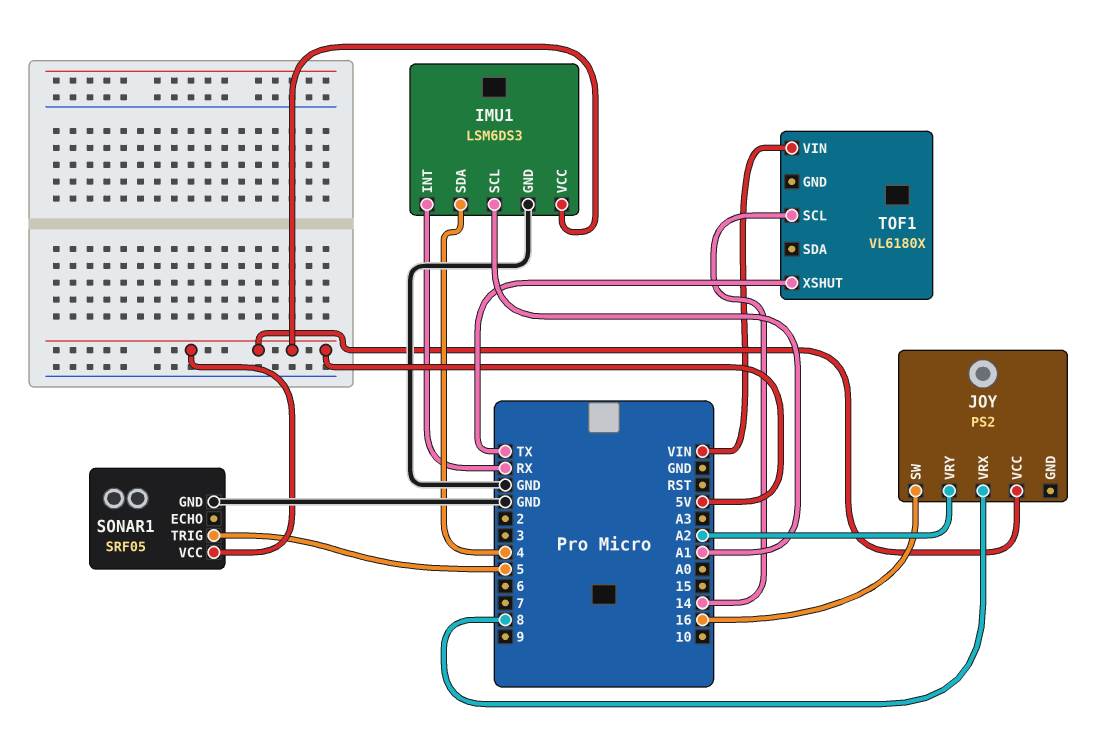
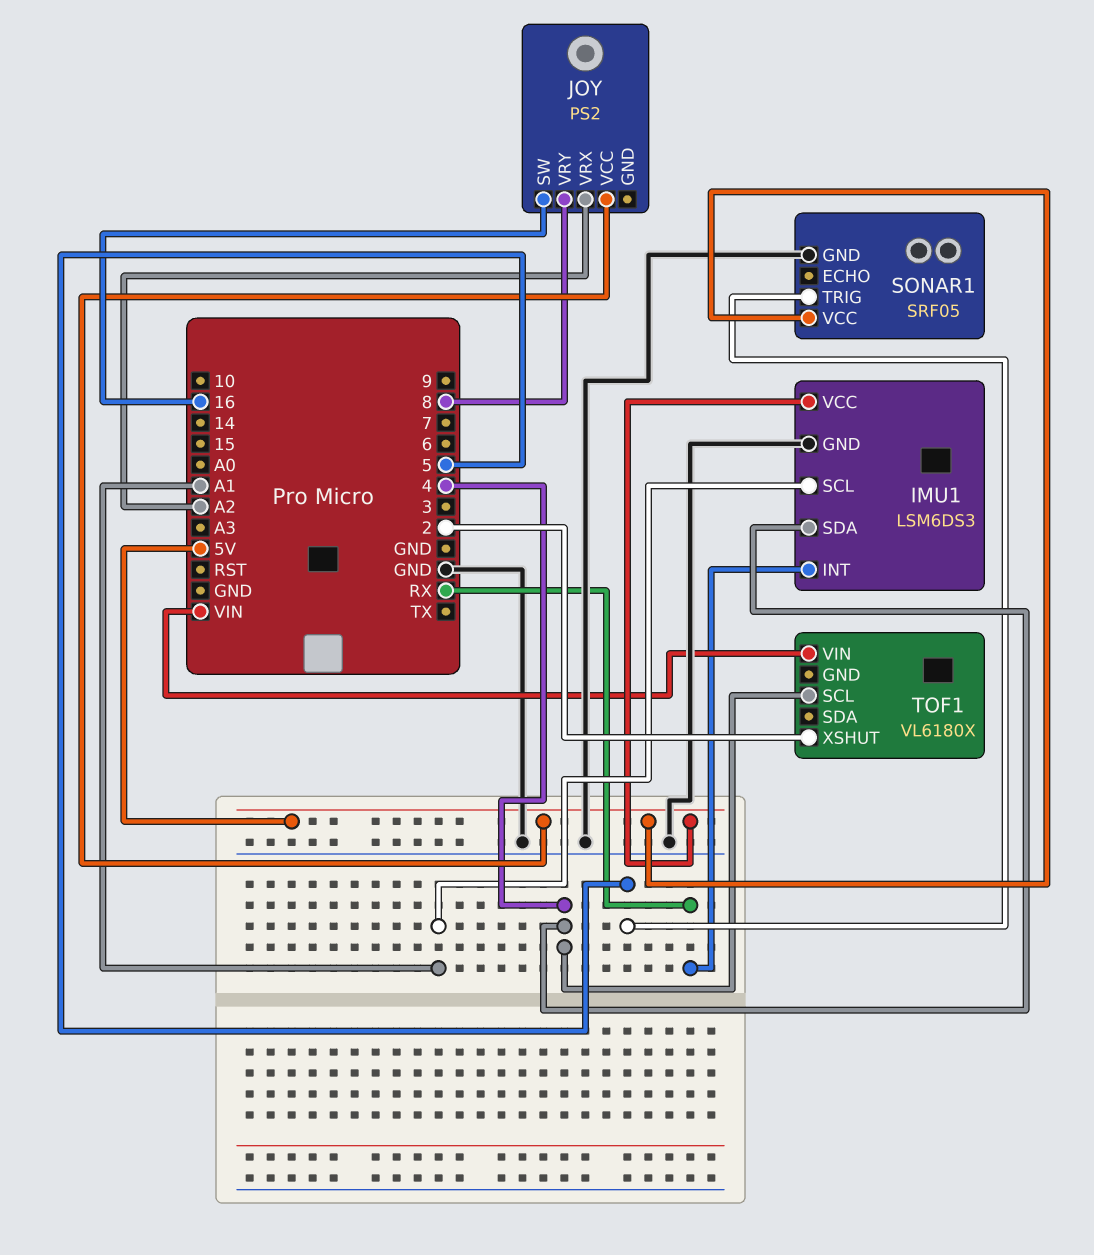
JOY pin VRX: 8 -> A2
JOY pin VRY: A2 -> 8
TOF1 pin SCL: 14 -> 4
TOF1 pin XSHUT: TX -> 2

